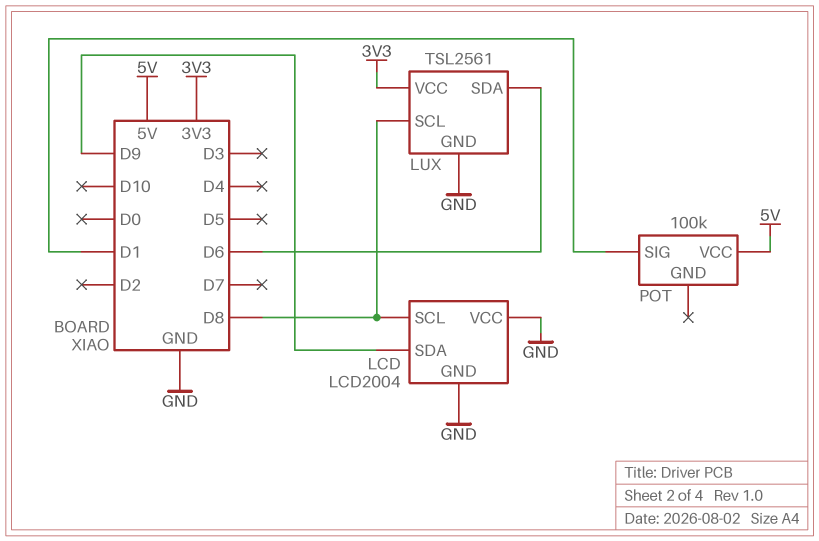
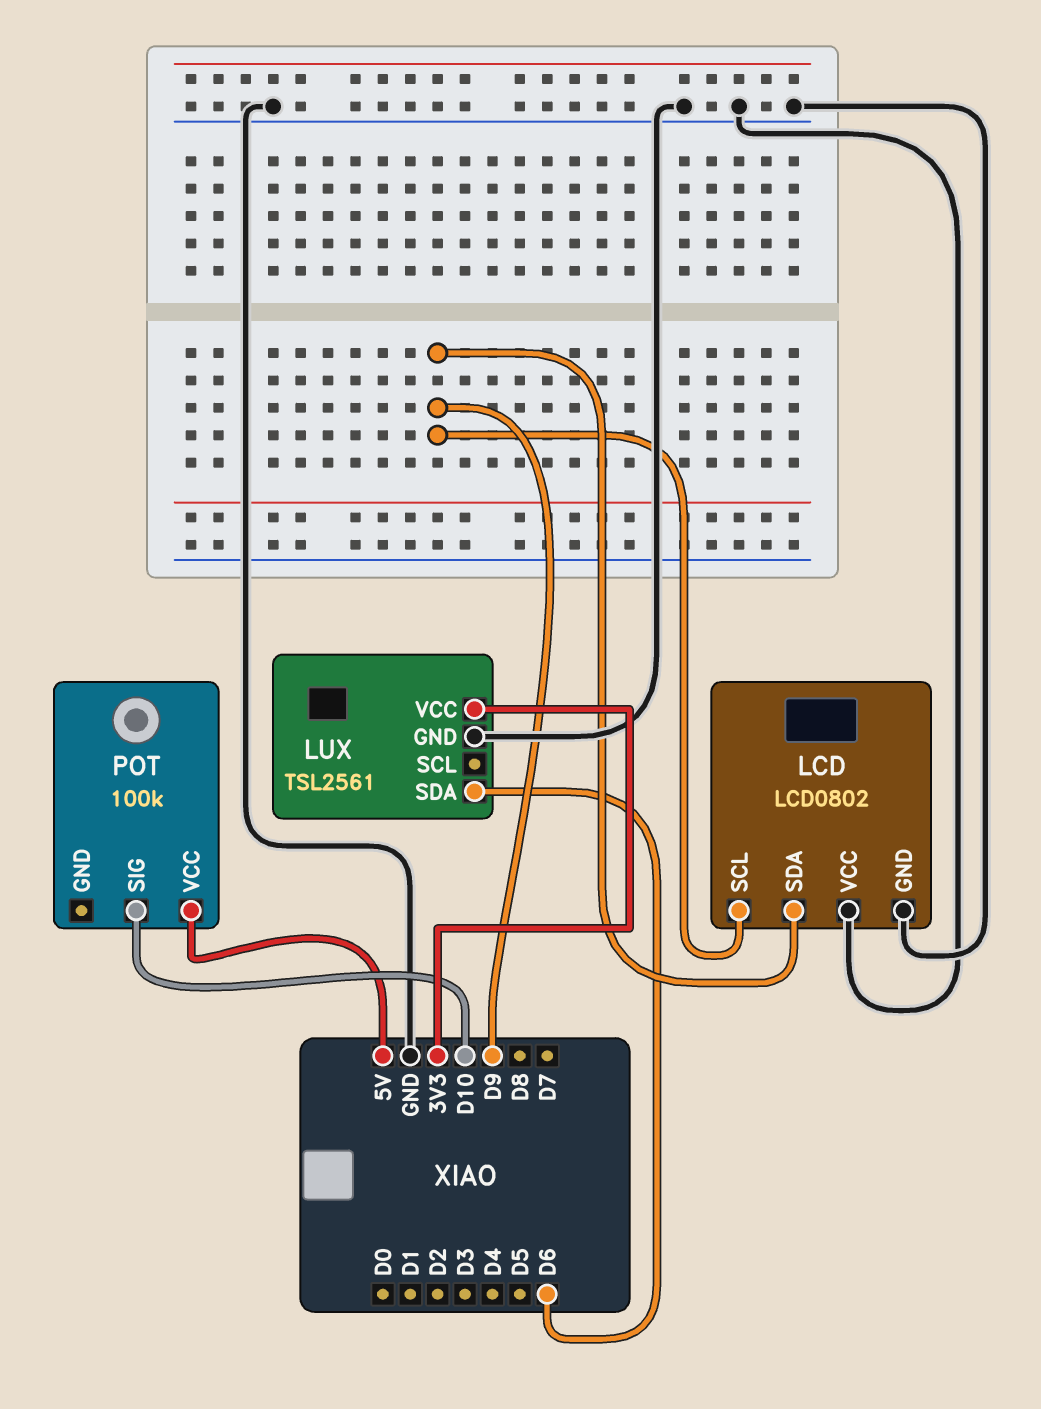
LCD: LCD2004 -> LCD0802
LCD pin SCL: D8 -> D9
LUX pin SCL: D8 -> none
POT pin SIG: D1 -> D10

